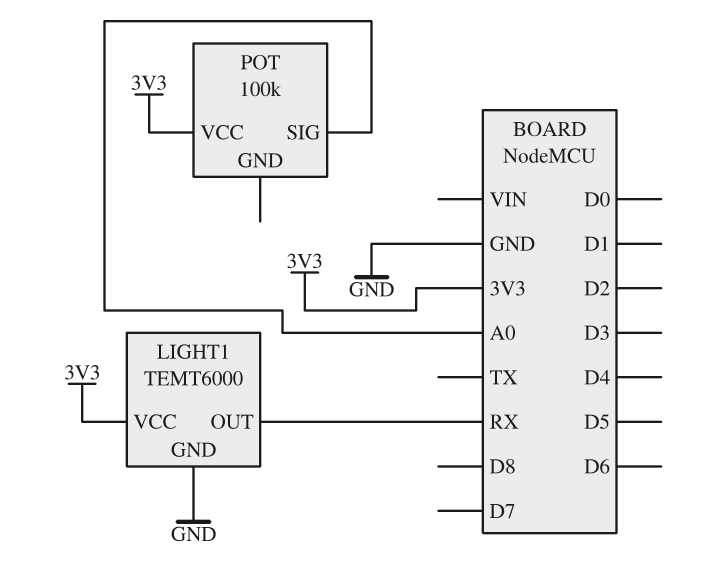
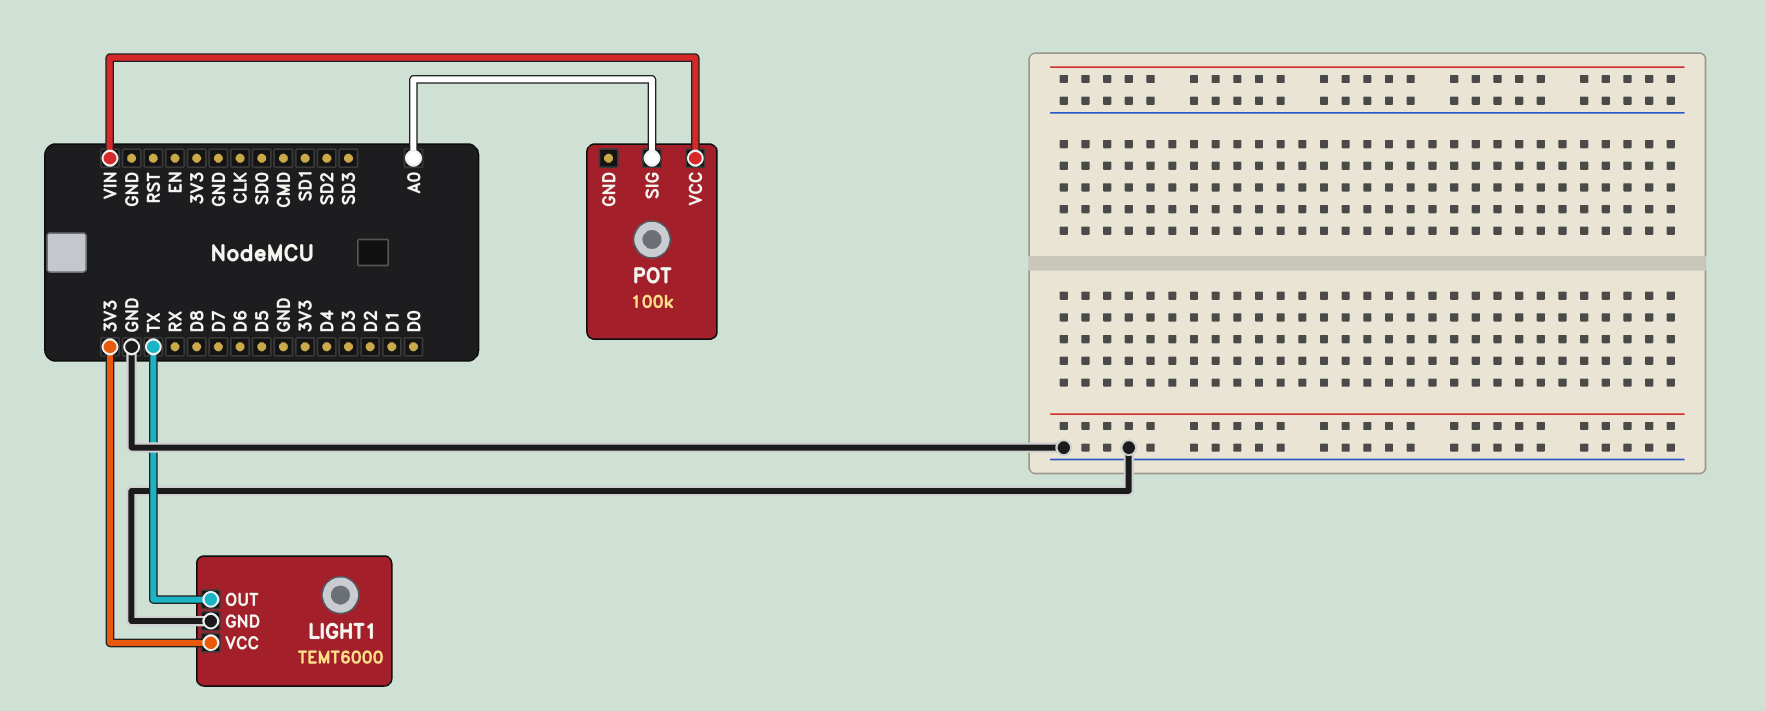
LIGHT1 pin OUT: RX -> TX
POT pin VCC: 3V3 -> VIN

